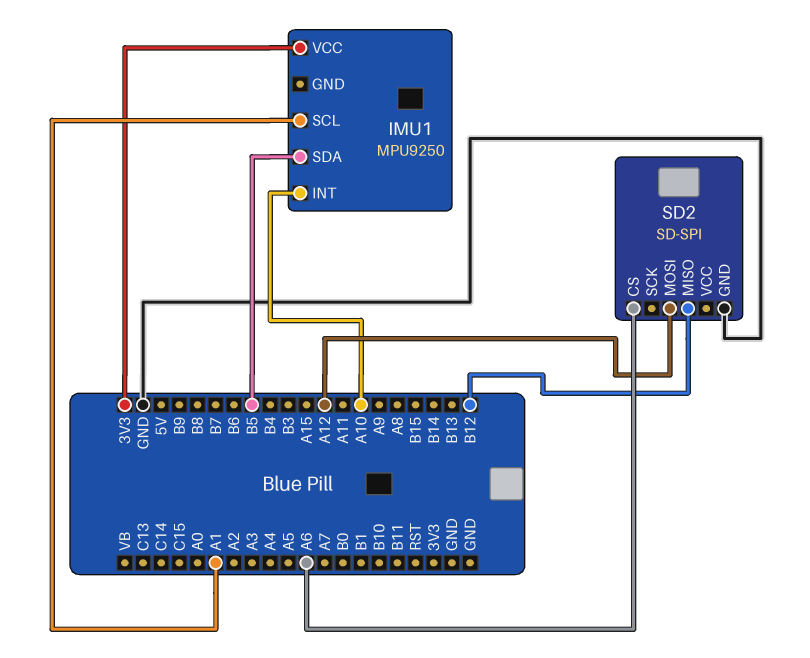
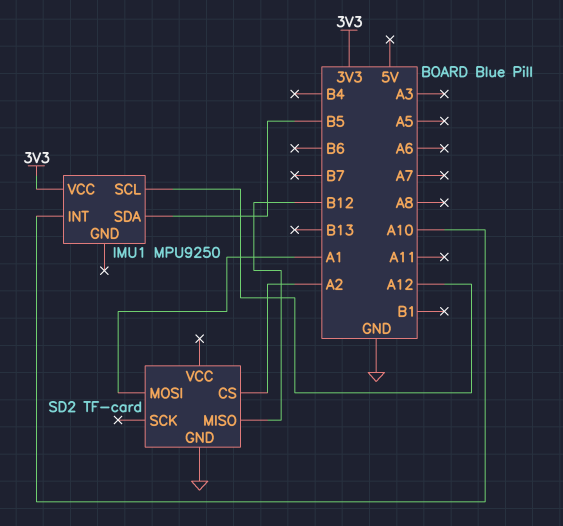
IMU1 pin SCL: A1 -> A12
SD2: SD-SPI -> TF-card
SD2 pin CS: A6 -> A2
SD2 pin MOSI: A12 -> A1

